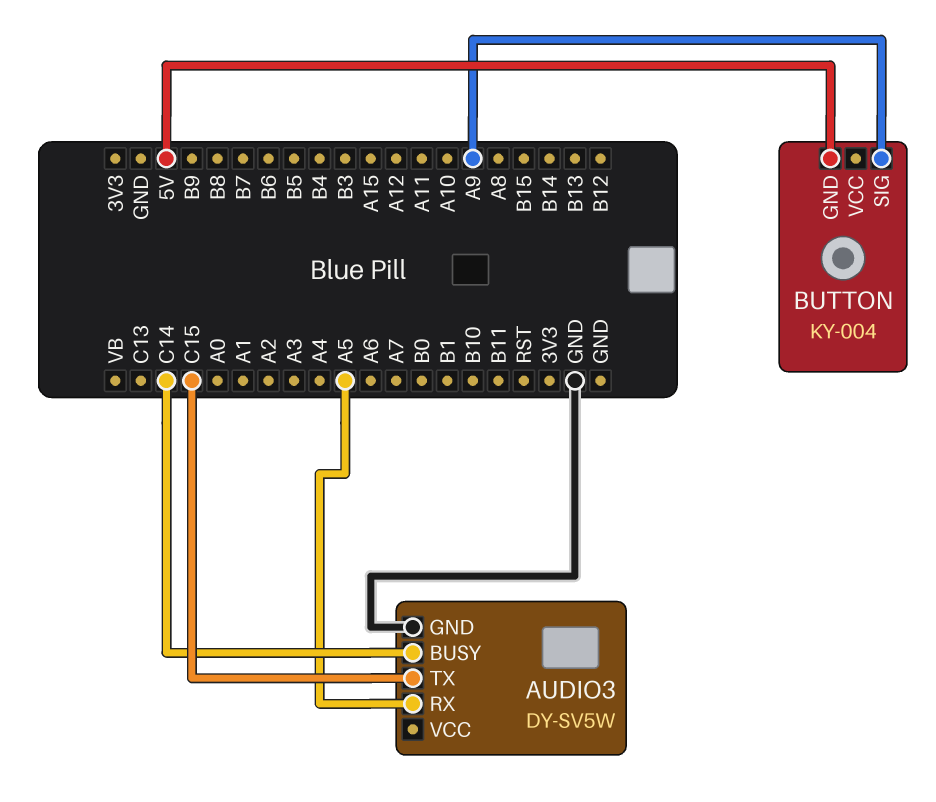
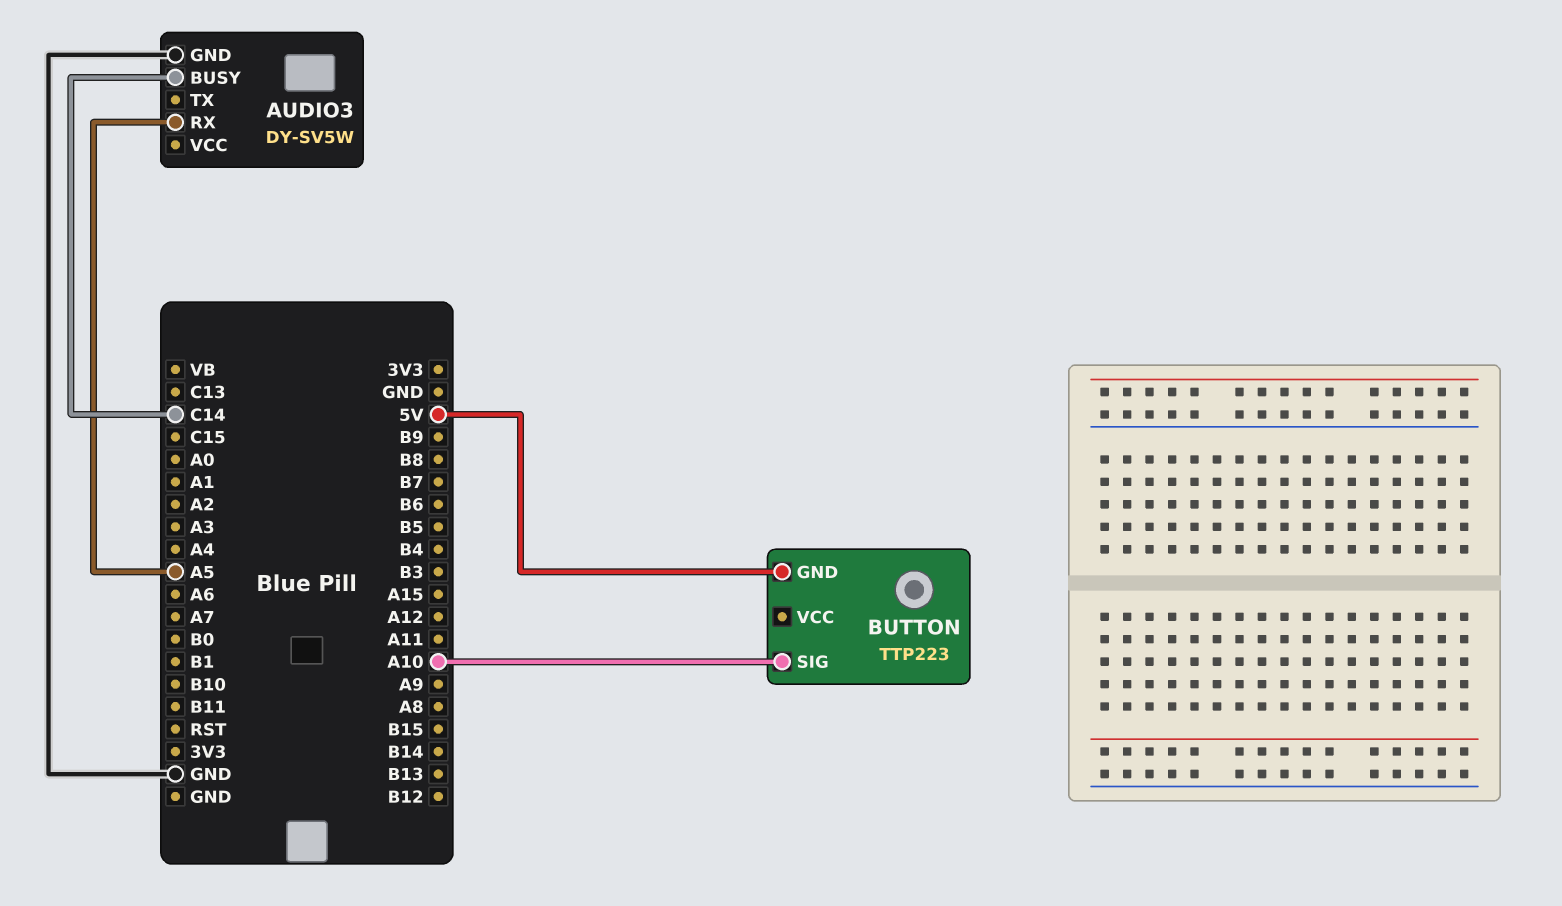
AUDIO3 pin TX: C15 -> none
BUTTON: KY-004 -> TTP223
BUTTON pin SIG: A9 -> A10

